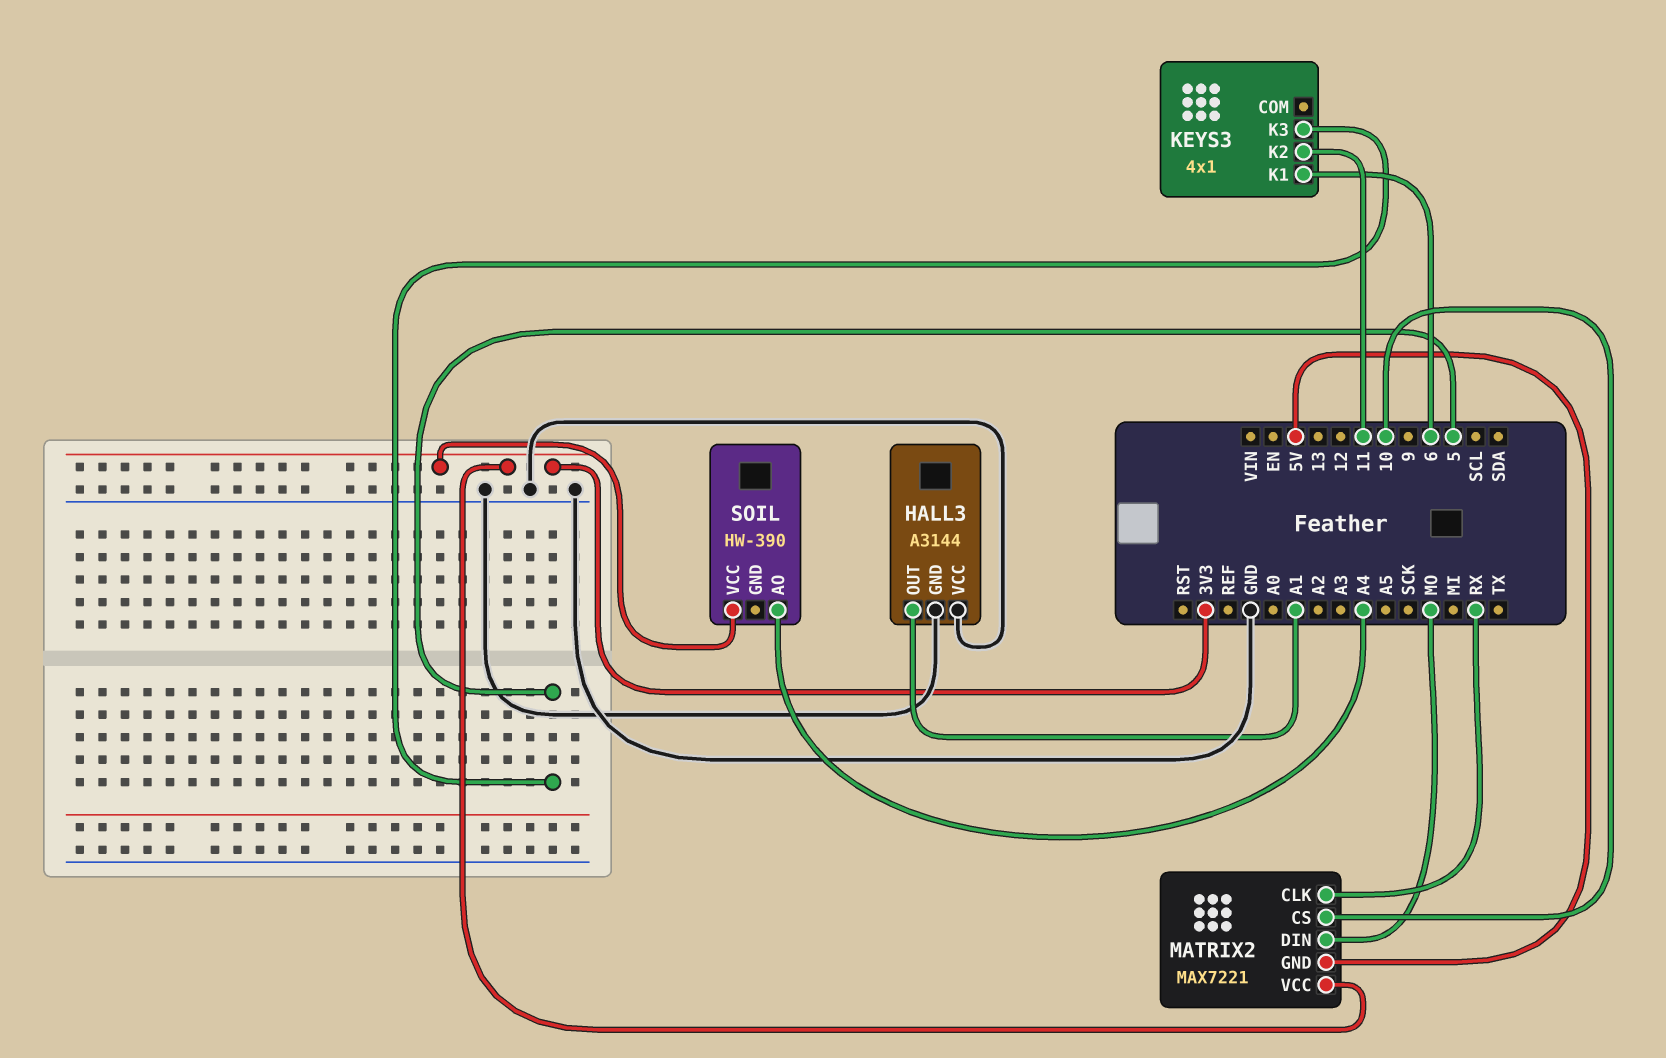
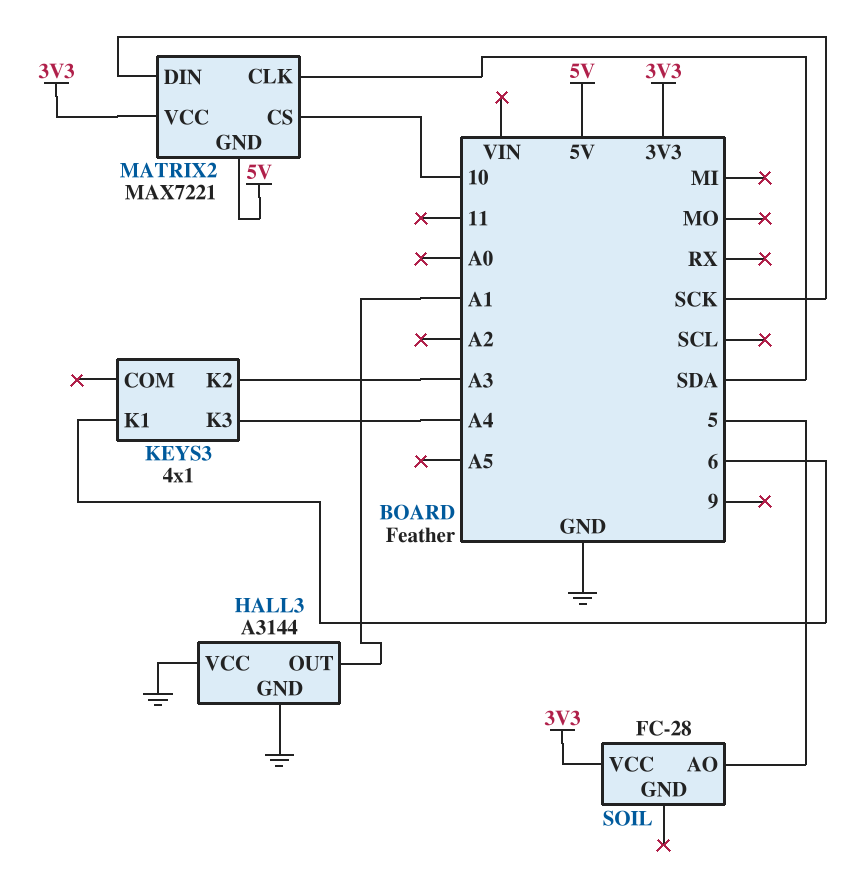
KEYS3 pin K2: 11 -> A3
KEYS3 pin K3: 5 -> A4
MATRIX2 pin CLK: RX -> SDA
MATRIX2 pin DIN: MO -> SCK
SOIL: HW-390 -> FC-28
SOIL pin AO: A4 -> 5

